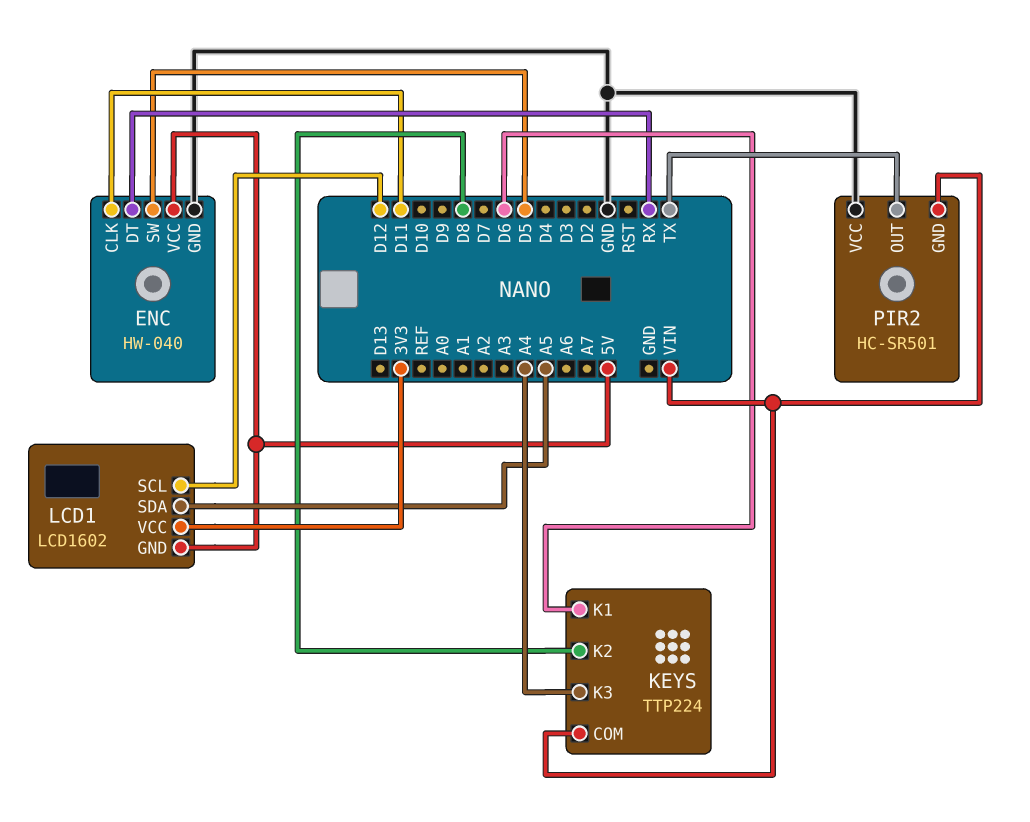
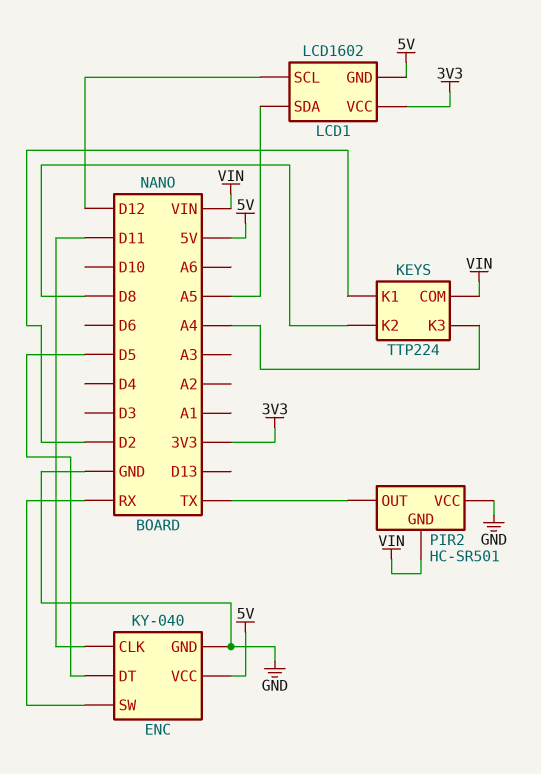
ENC: HW-040 -> KY-040
ENC pin DT: RX -> D5
ENC pin SW: D5 -> RX
KEYS pin K1: D6 -> D2

